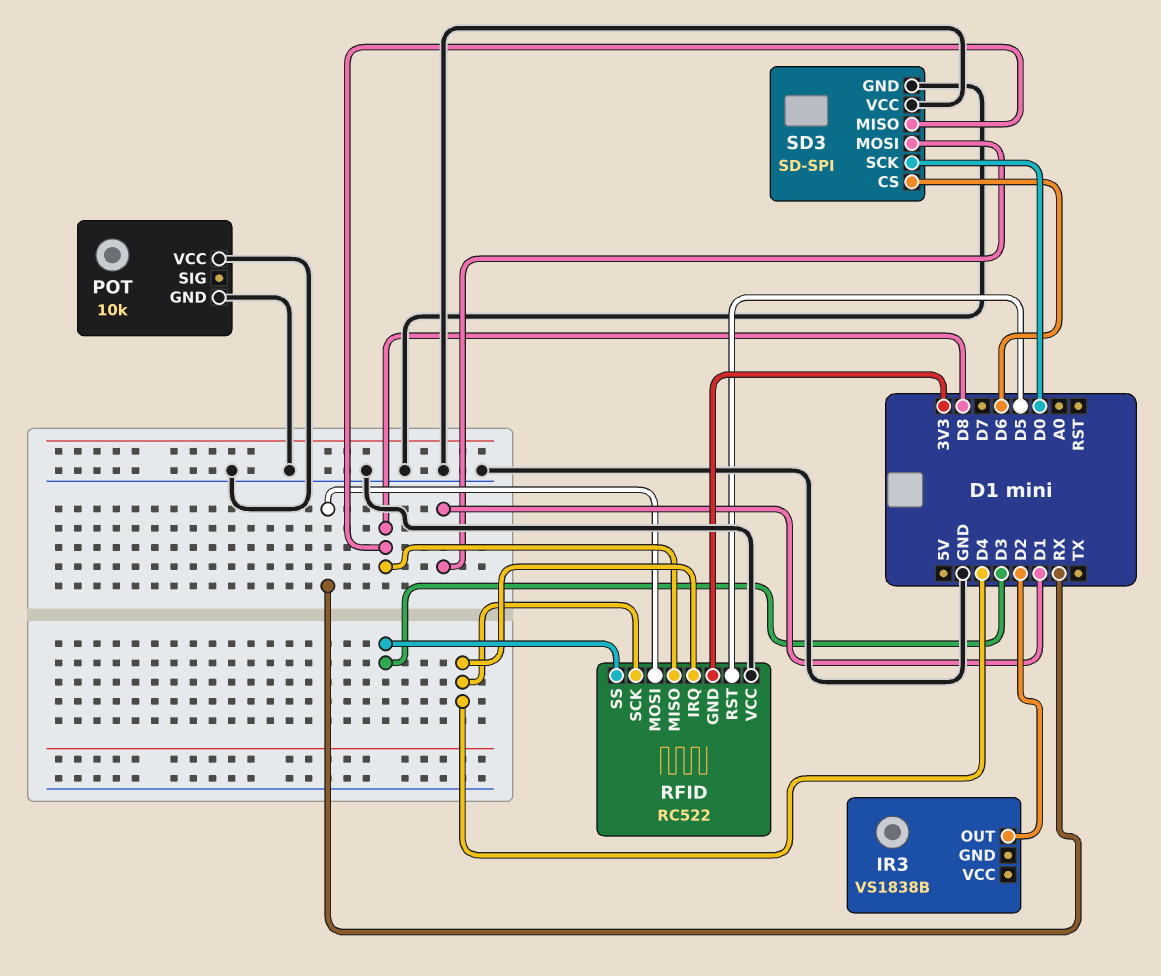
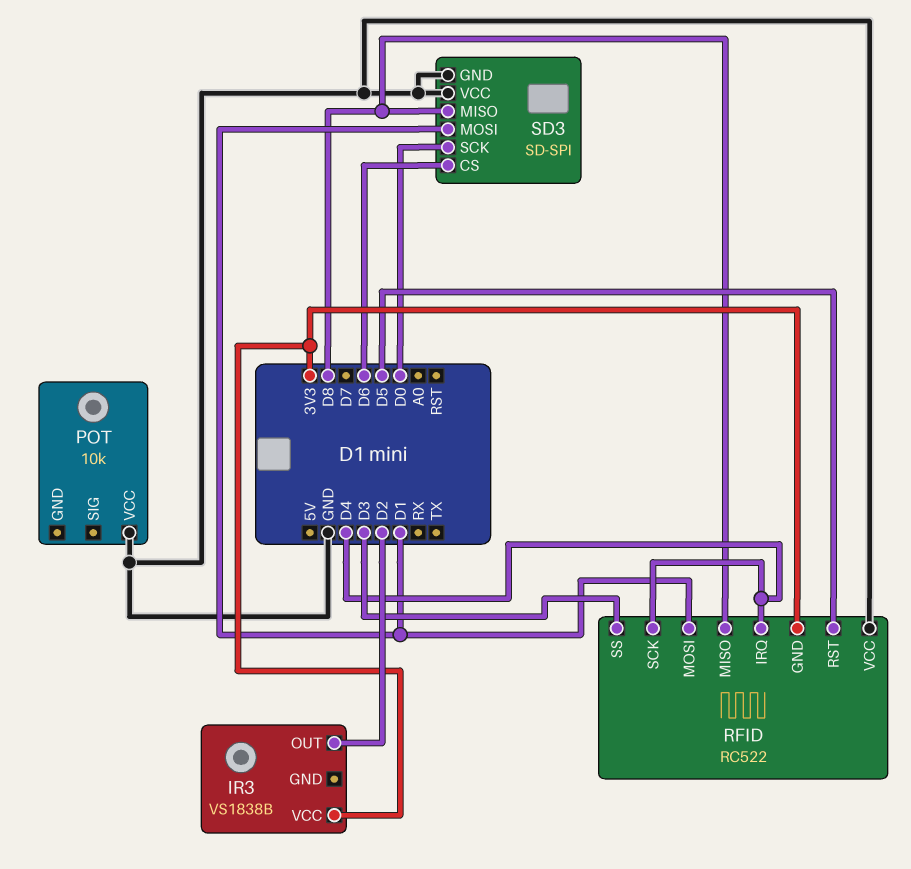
IR3 pin VCC: none -> 3V3
POT pin GND: GND -> none
RFID pin MOSI: RX -> D1

